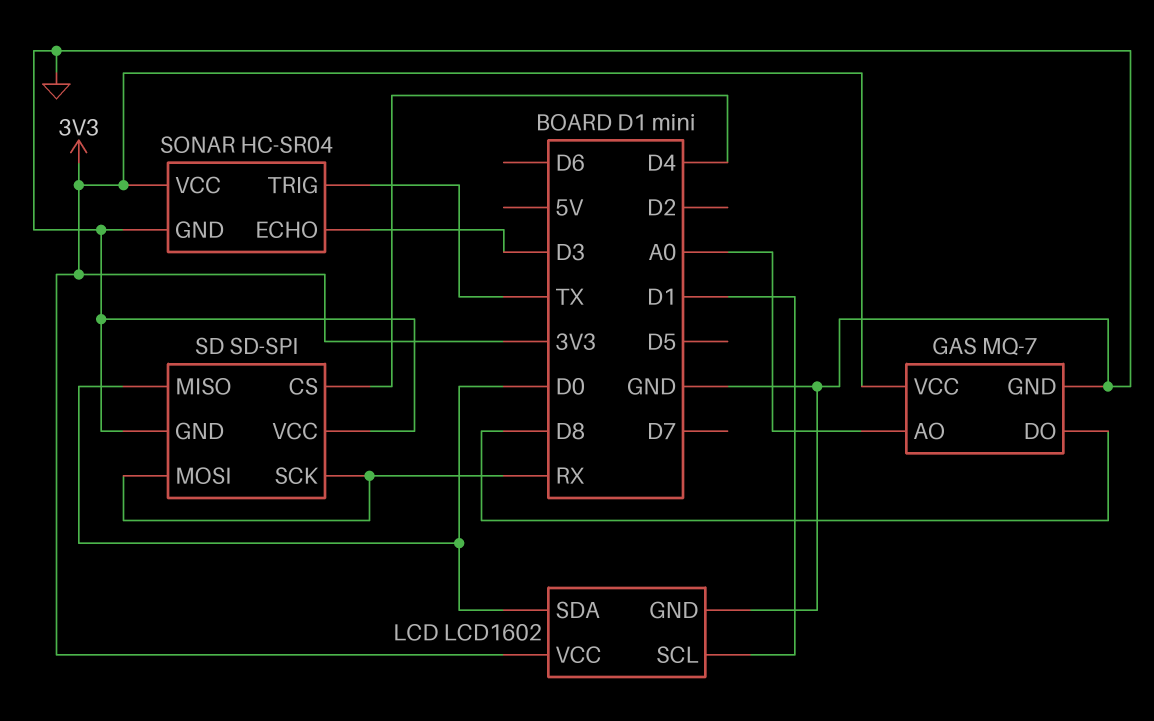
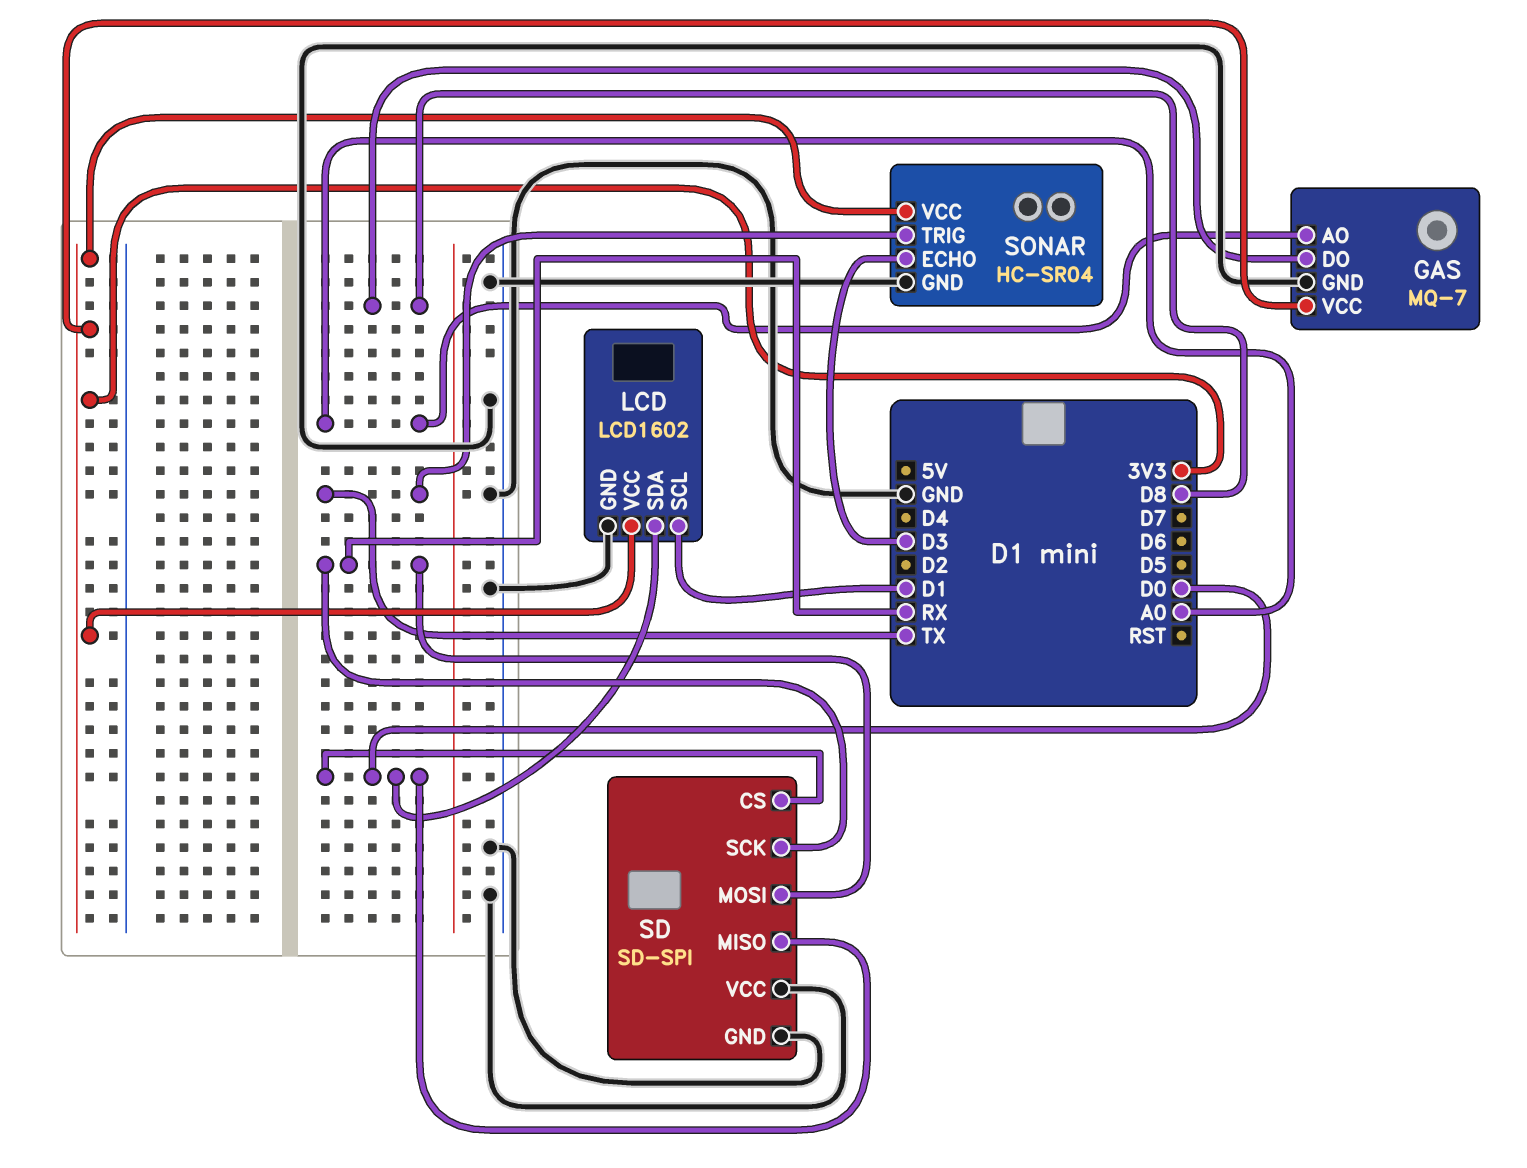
SD pin CS: D4 -> D0

